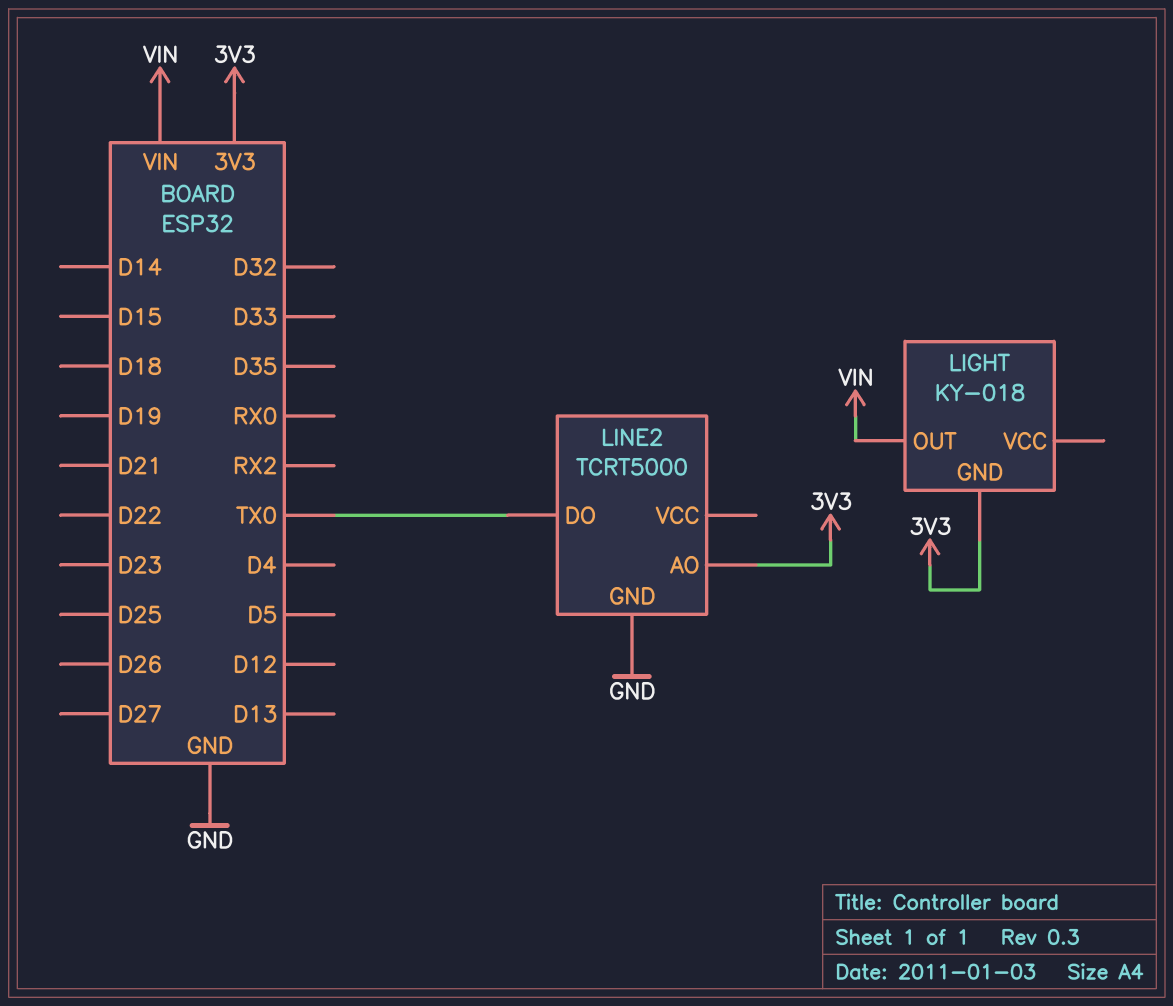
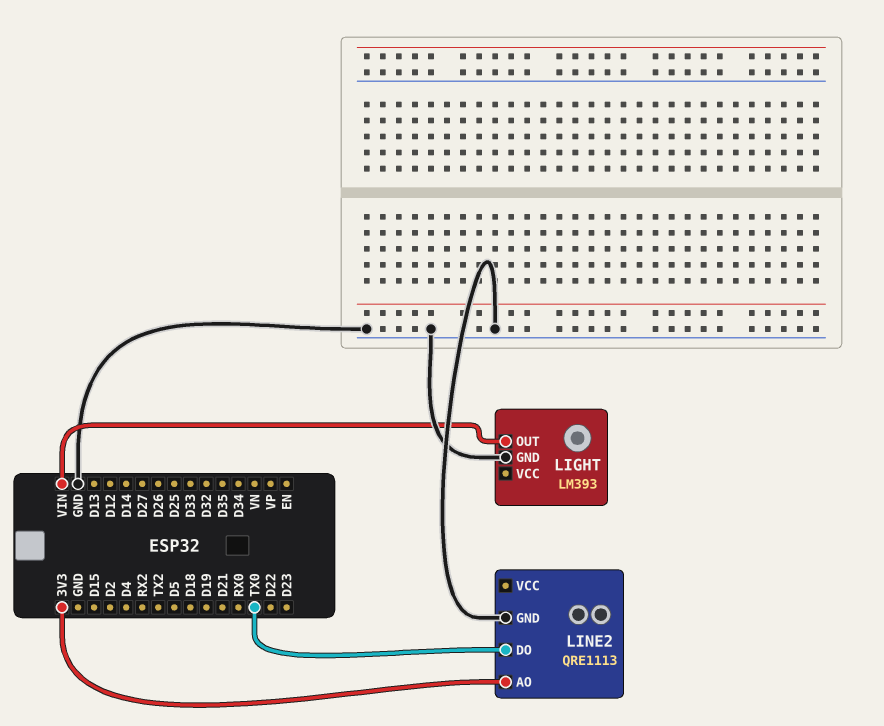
LIGHT: KY-018 -> LM393
LIGHT pin GND: 3V3 -> GND
LINE2: TCRT5000 -> QRE1113

